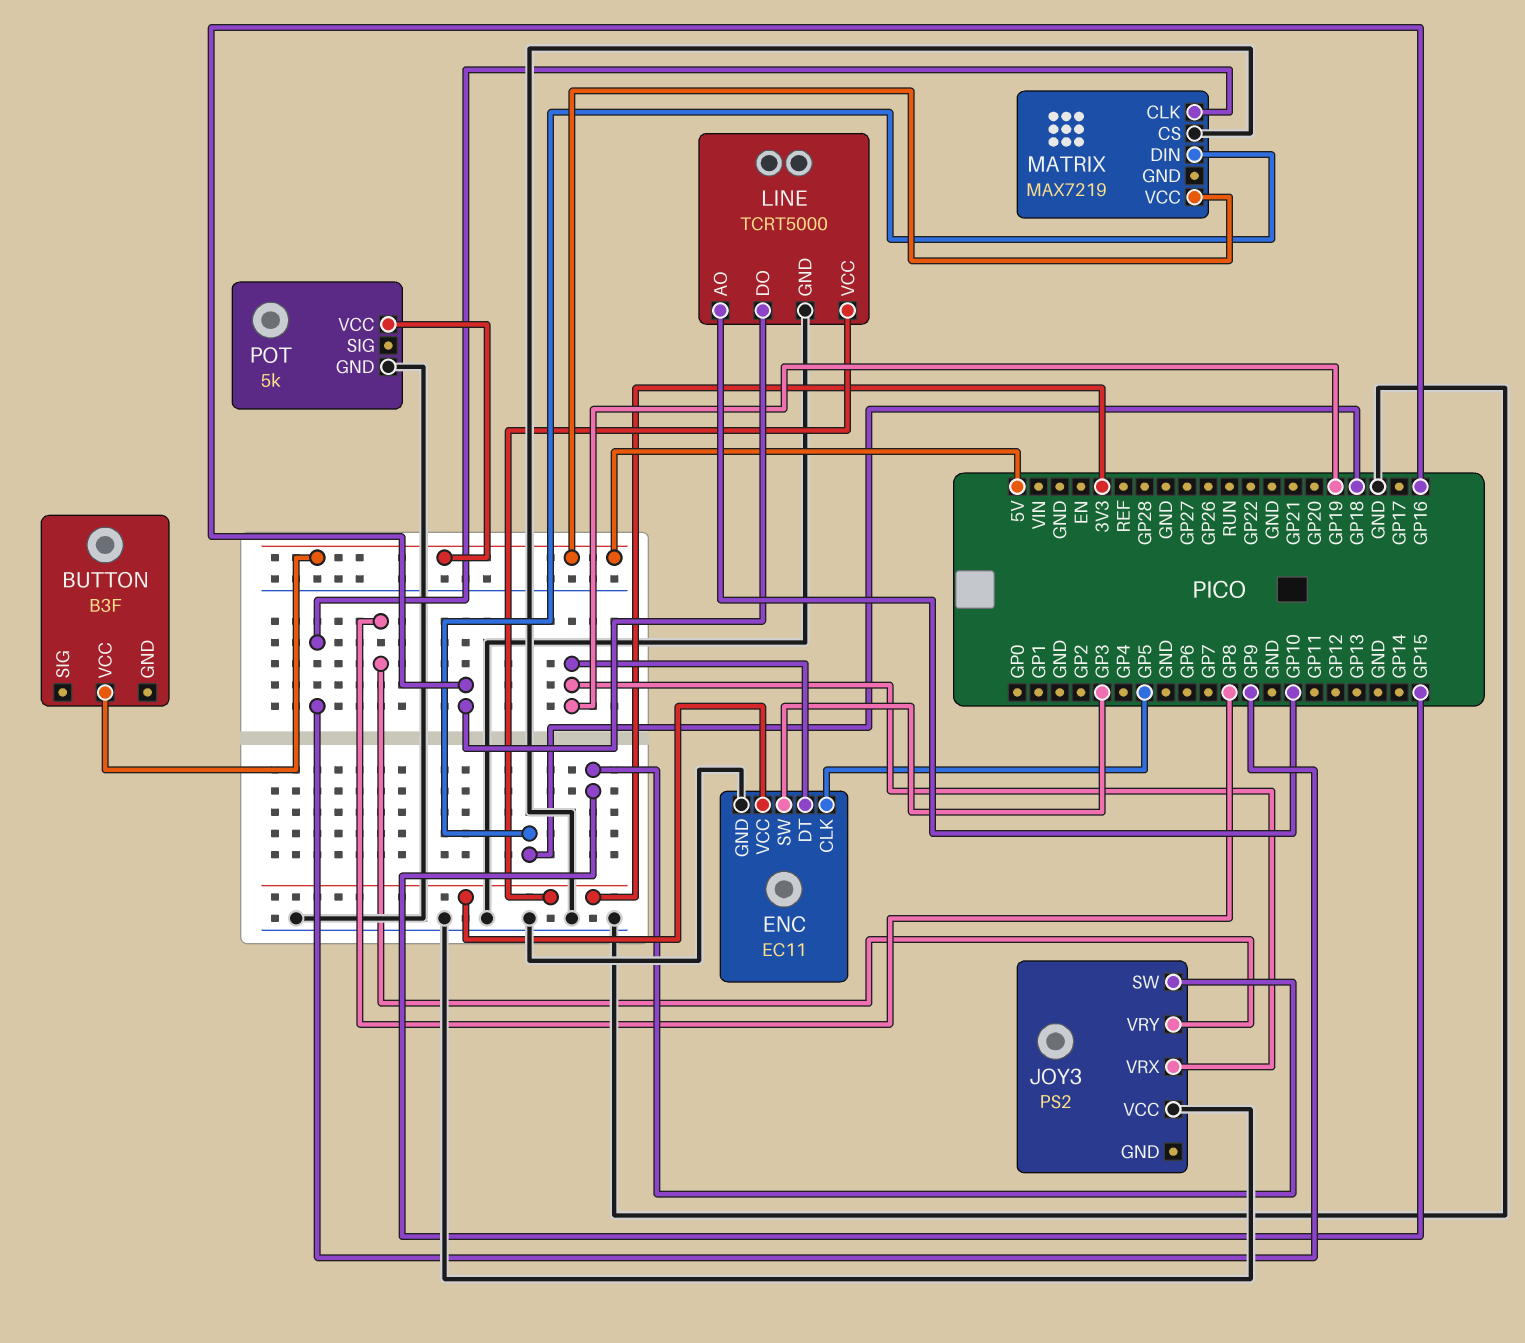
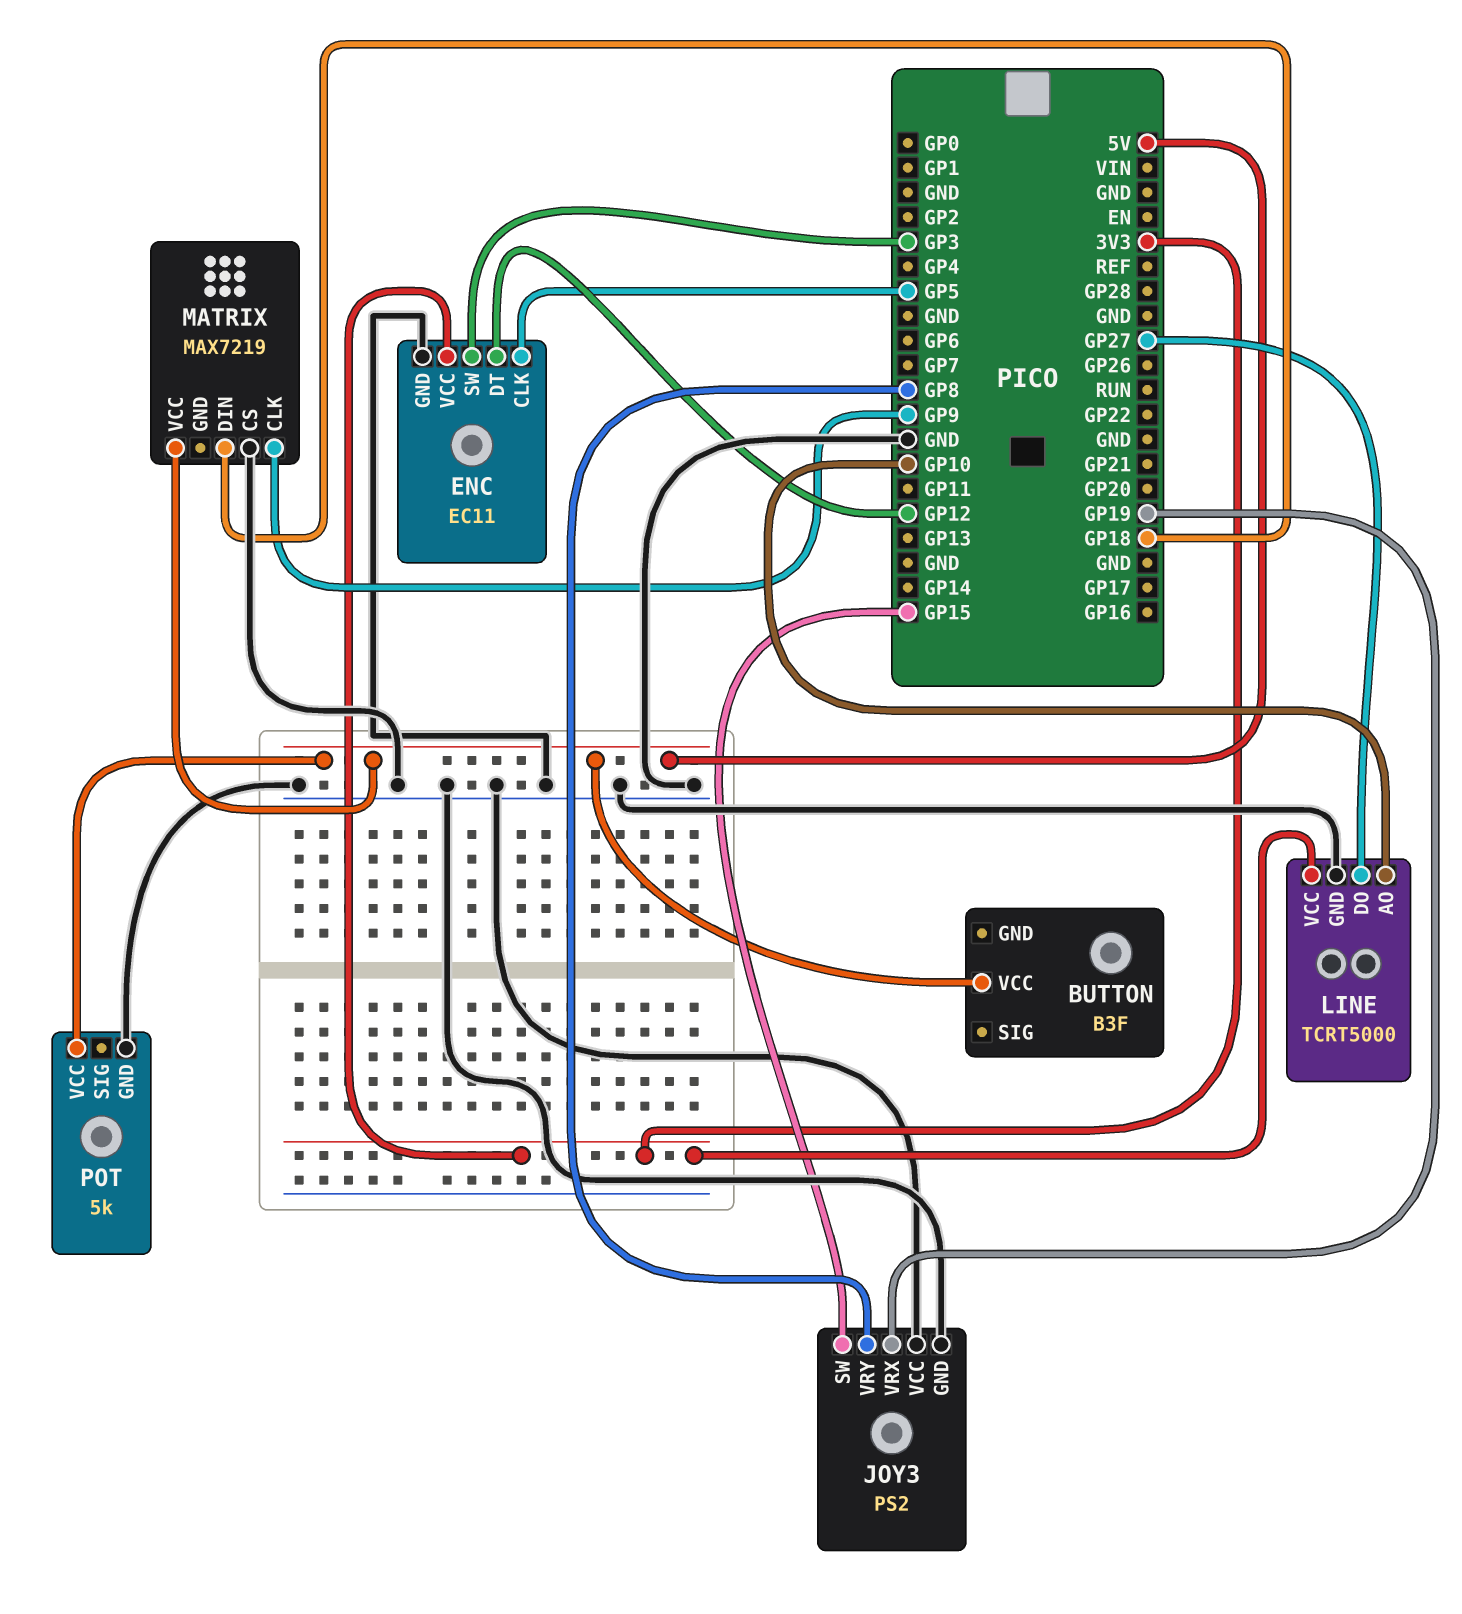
ENC pin DT: GP19 -> GP12
JOY3 pin GND: none -> GND
LINE pin DO: GP16 -> GP27

